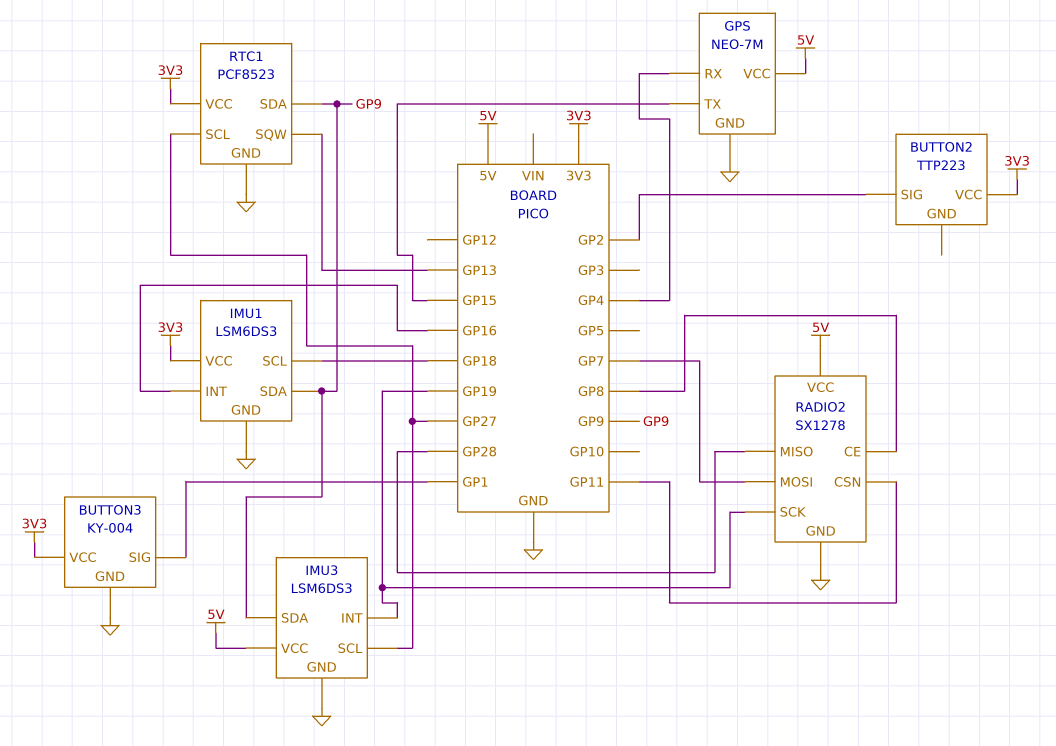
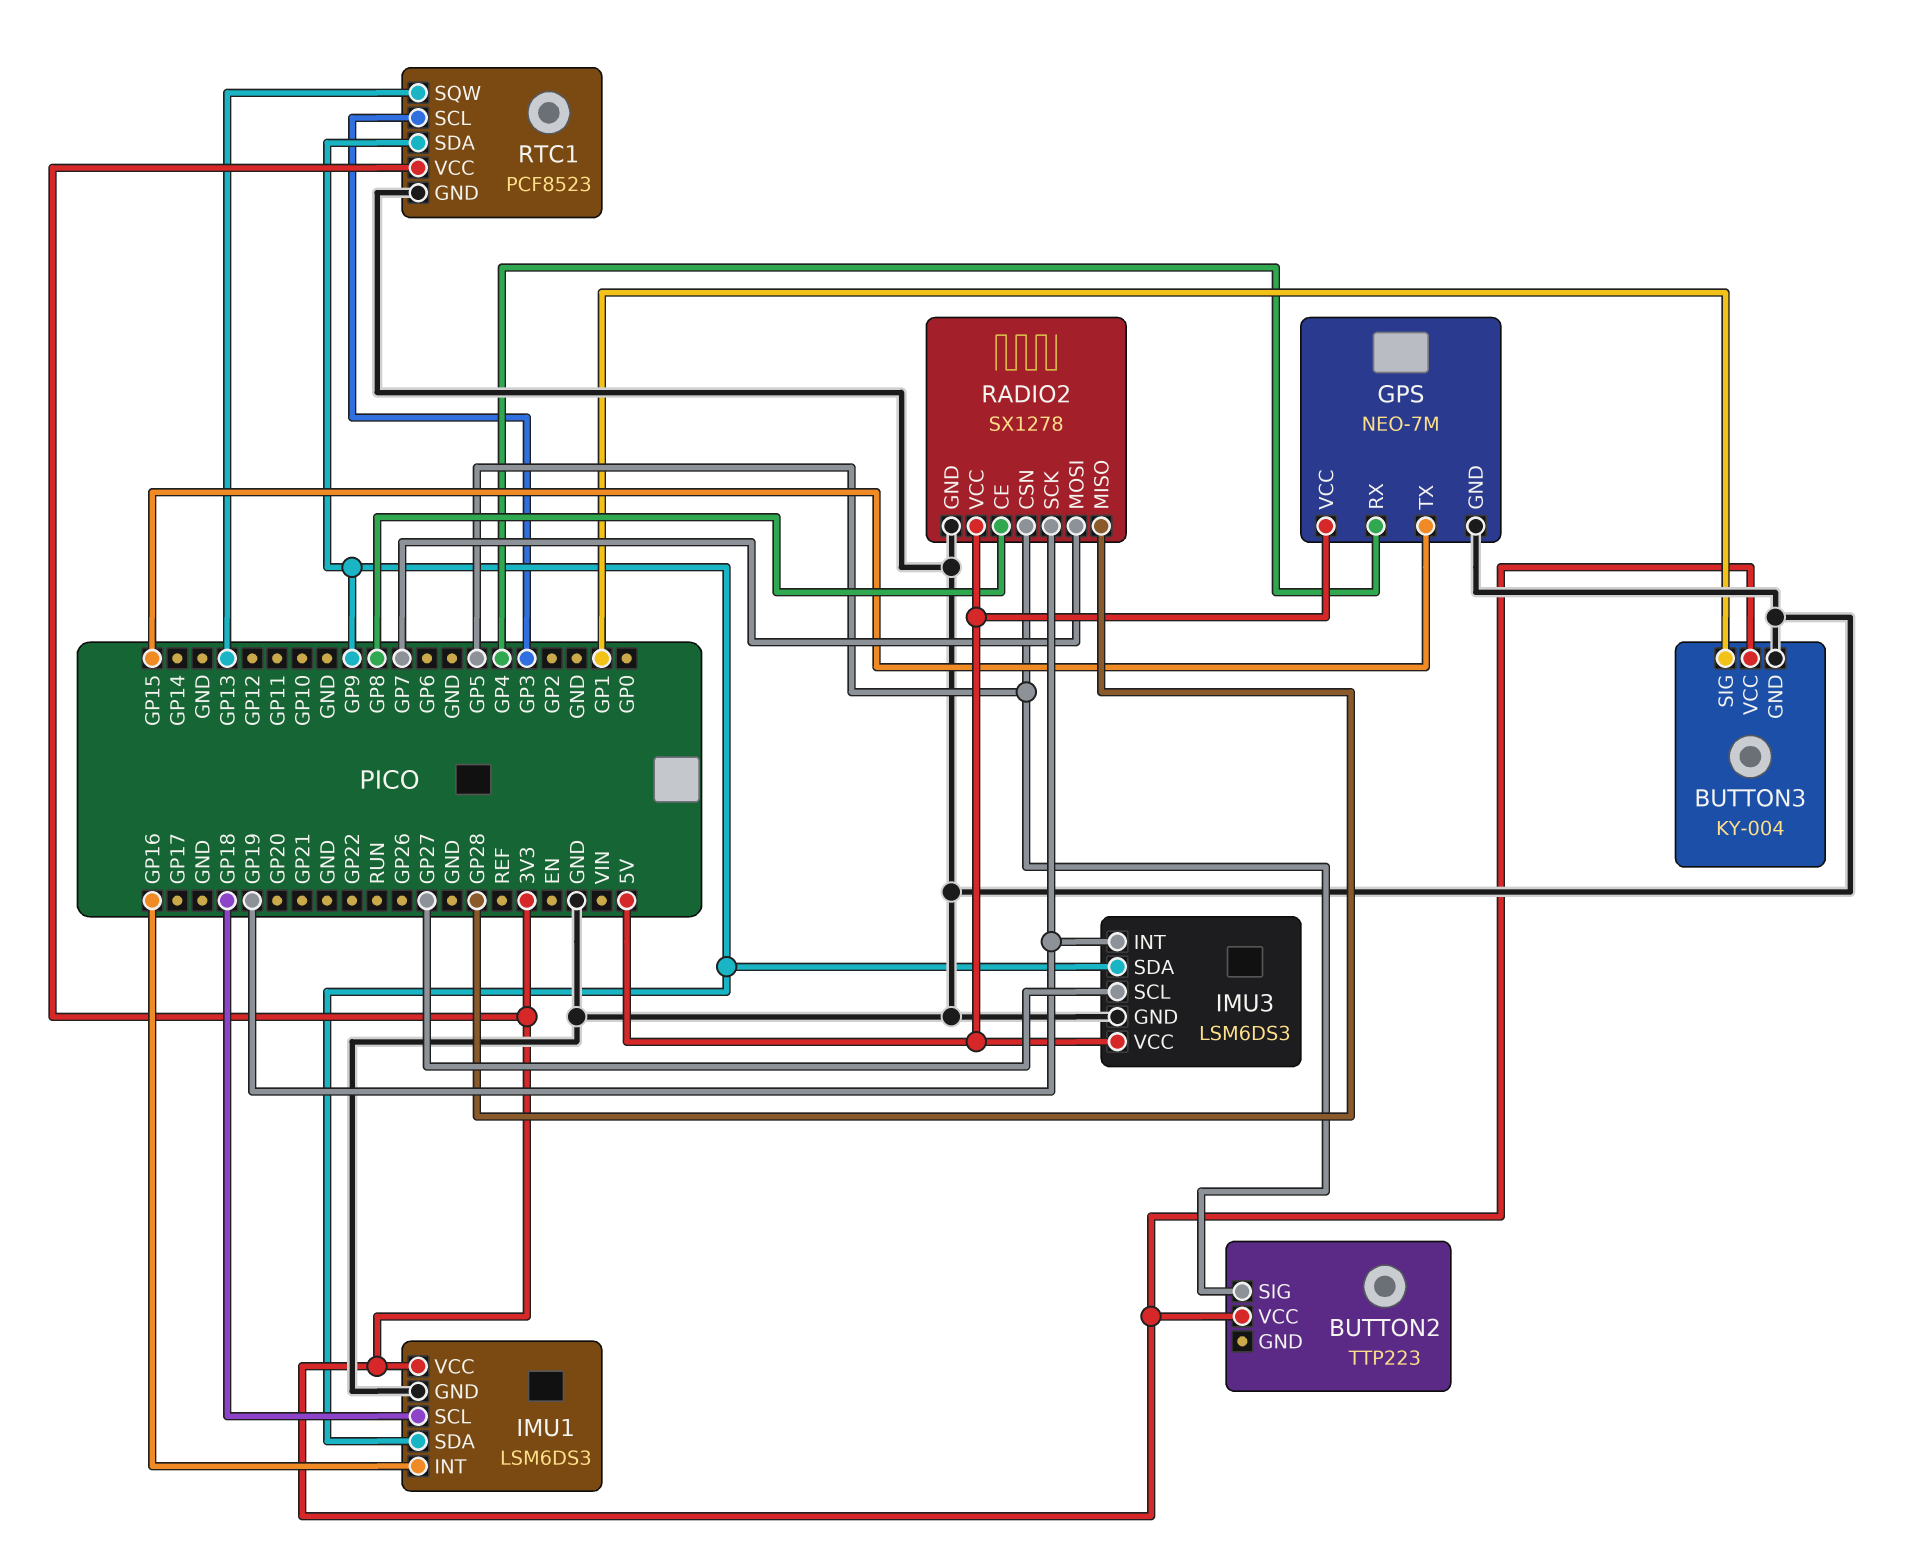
BUTTON2 pin SIG: GP2 -> GP5
RADIO2 pin CSN: GP11 -> GP5
RTC1 pin SCL: GP27 -> GP3

